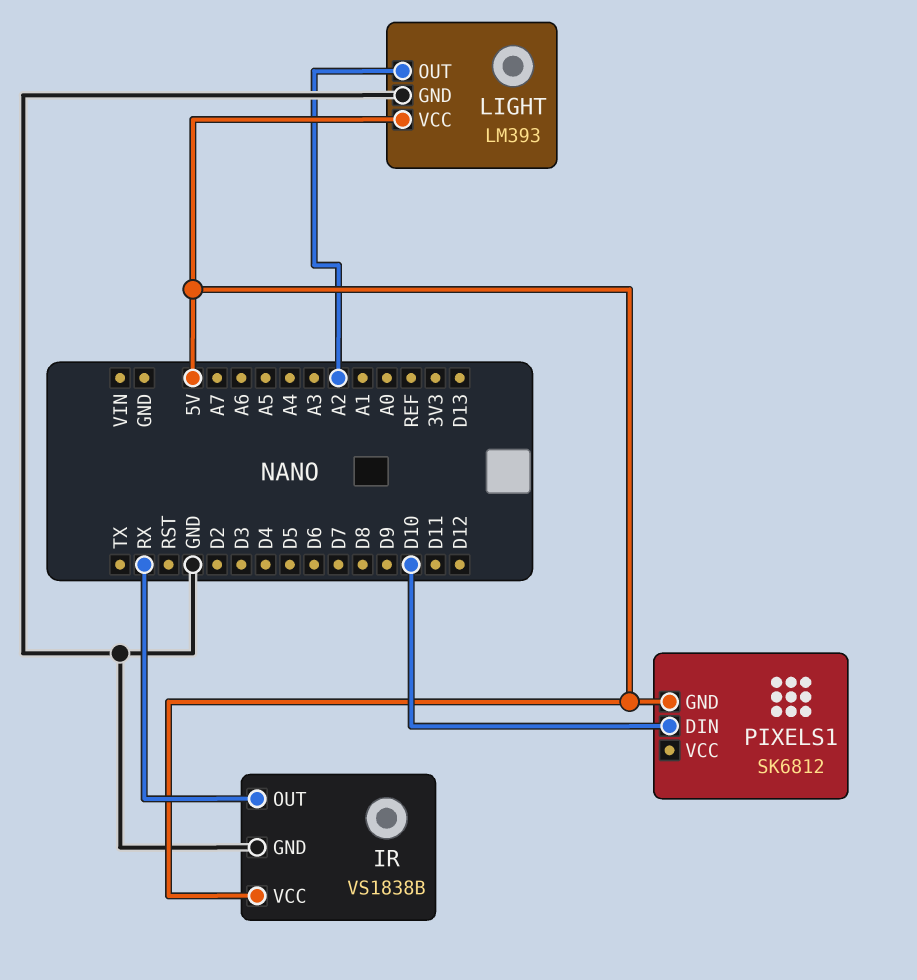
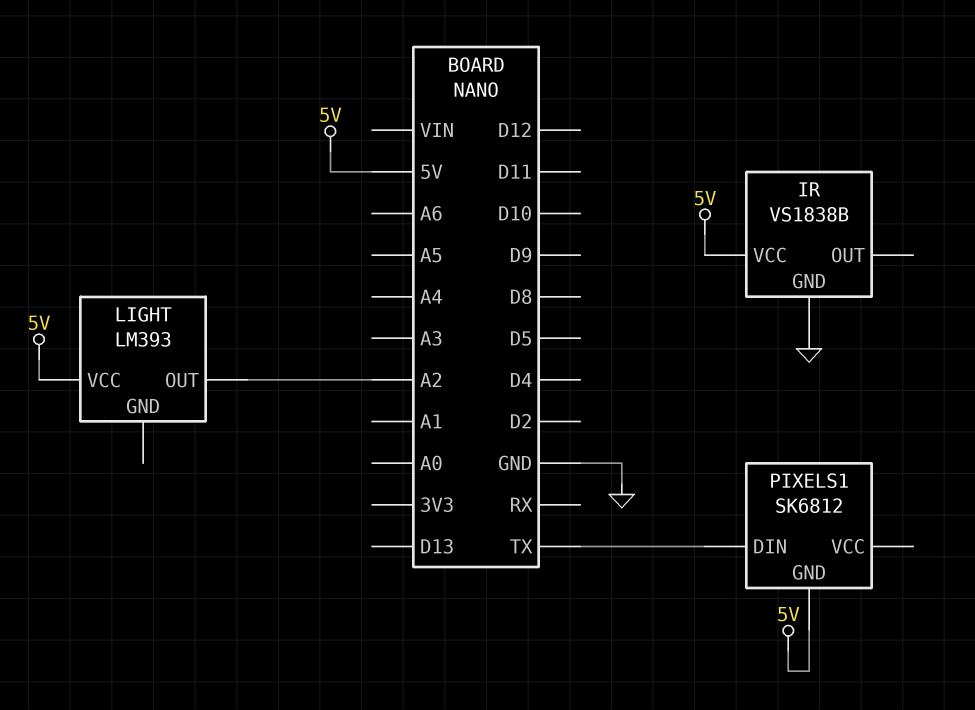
IR pin OUT: RX -> none
LIGHT pin GND: GND -> none
PIXELS1 pin DIN: D10 -> TX

